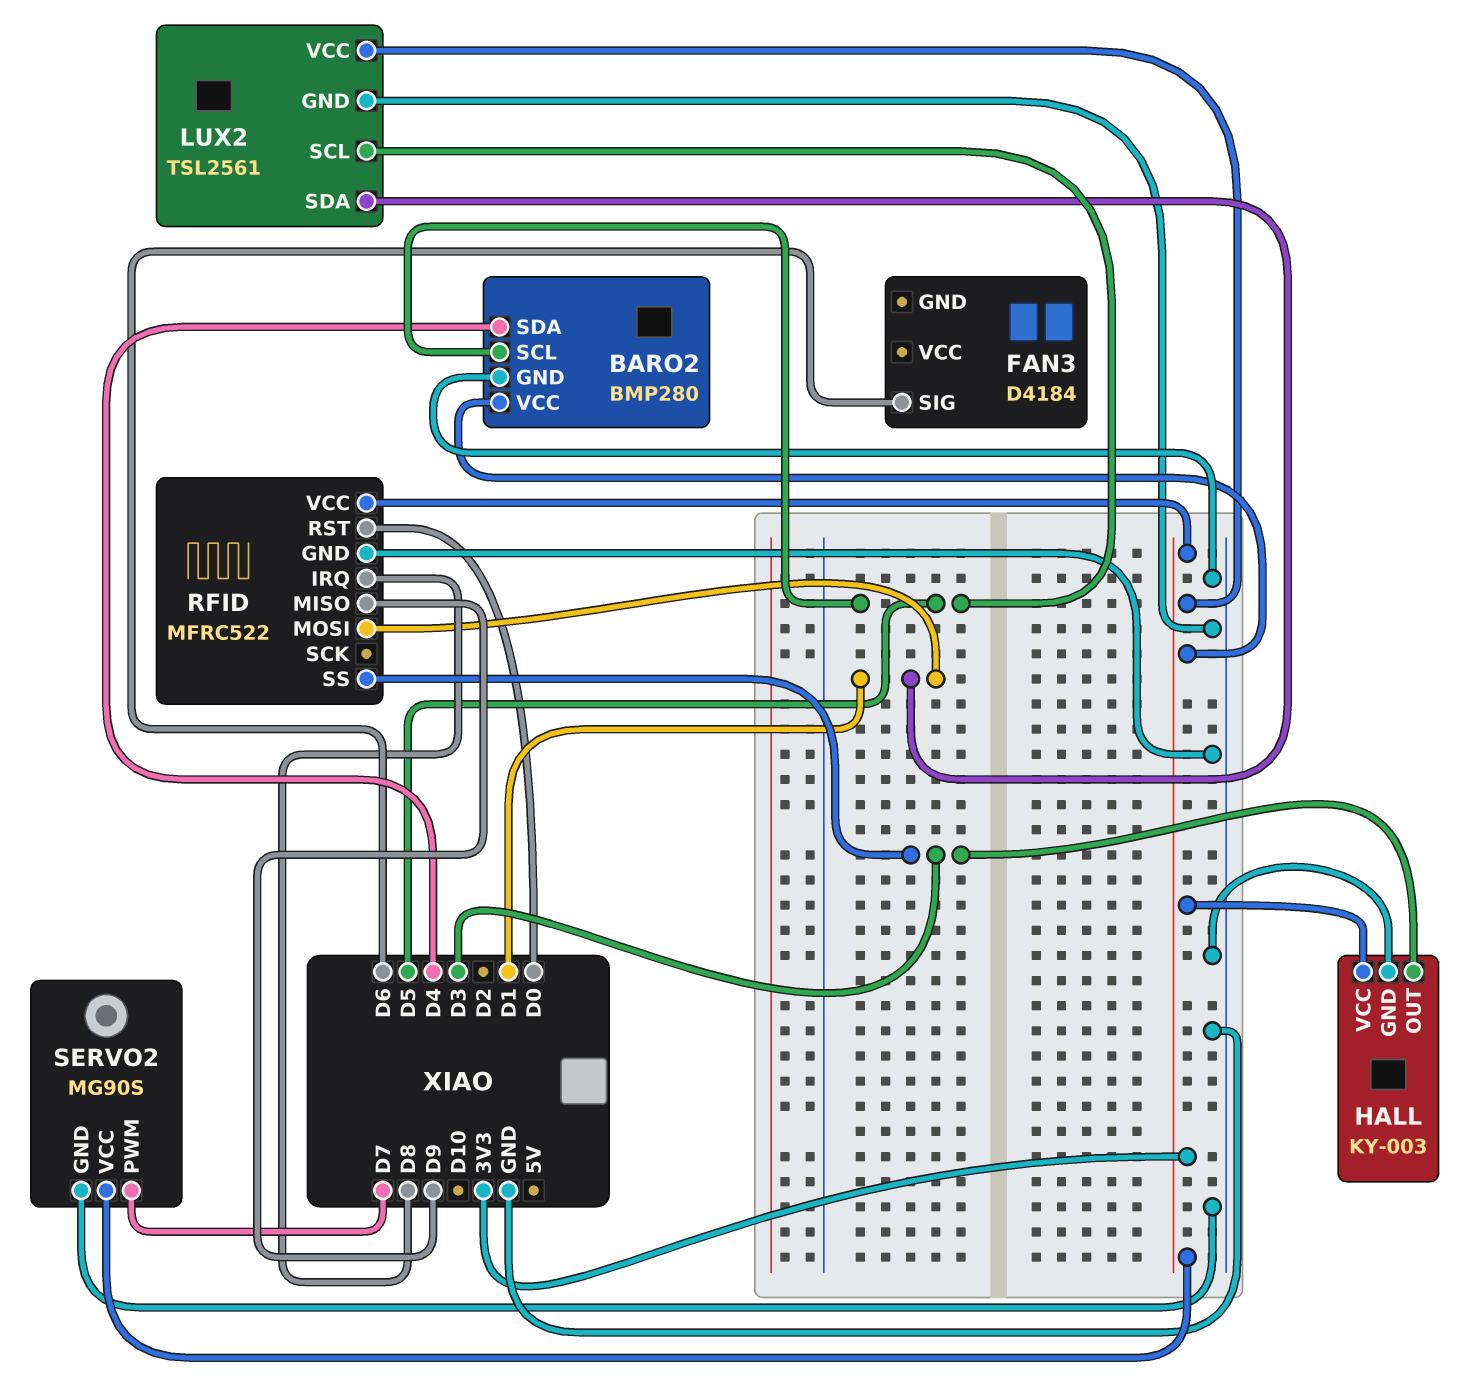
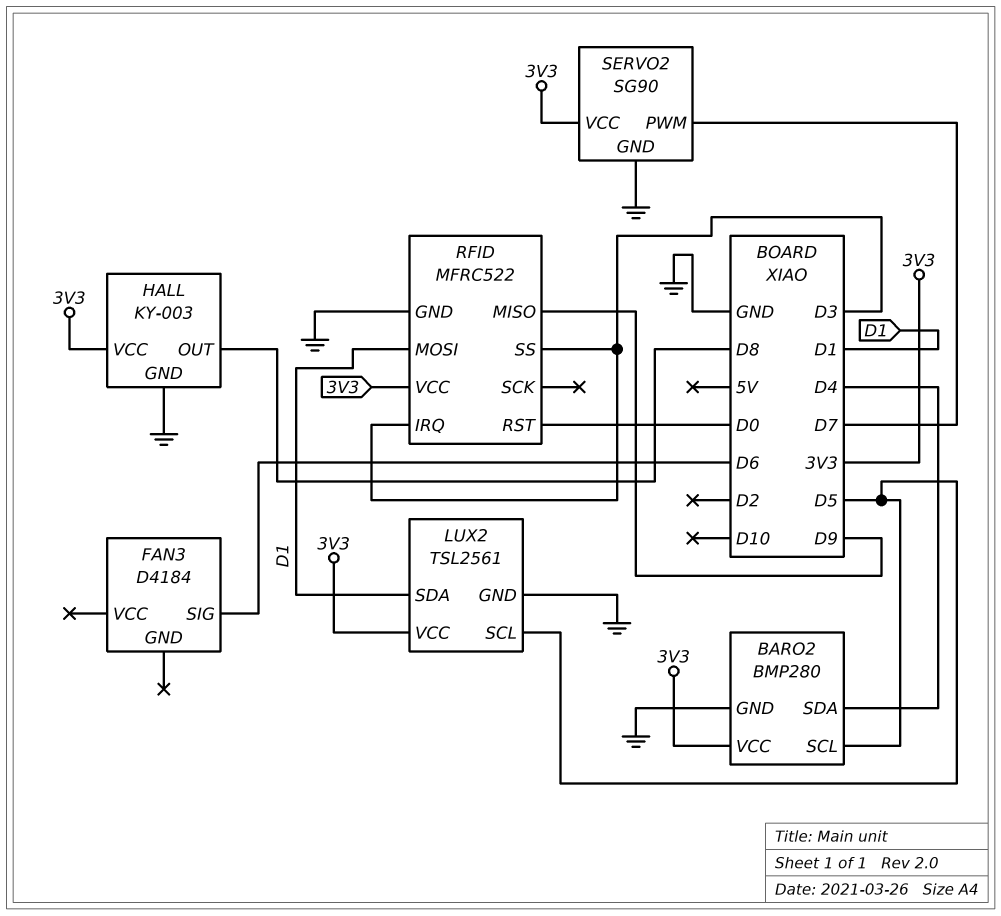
HALL pin OUT: D3 -> D8
RFID pin IRQ: D8 -> D3
SERVO2: MG90S -> SG90

